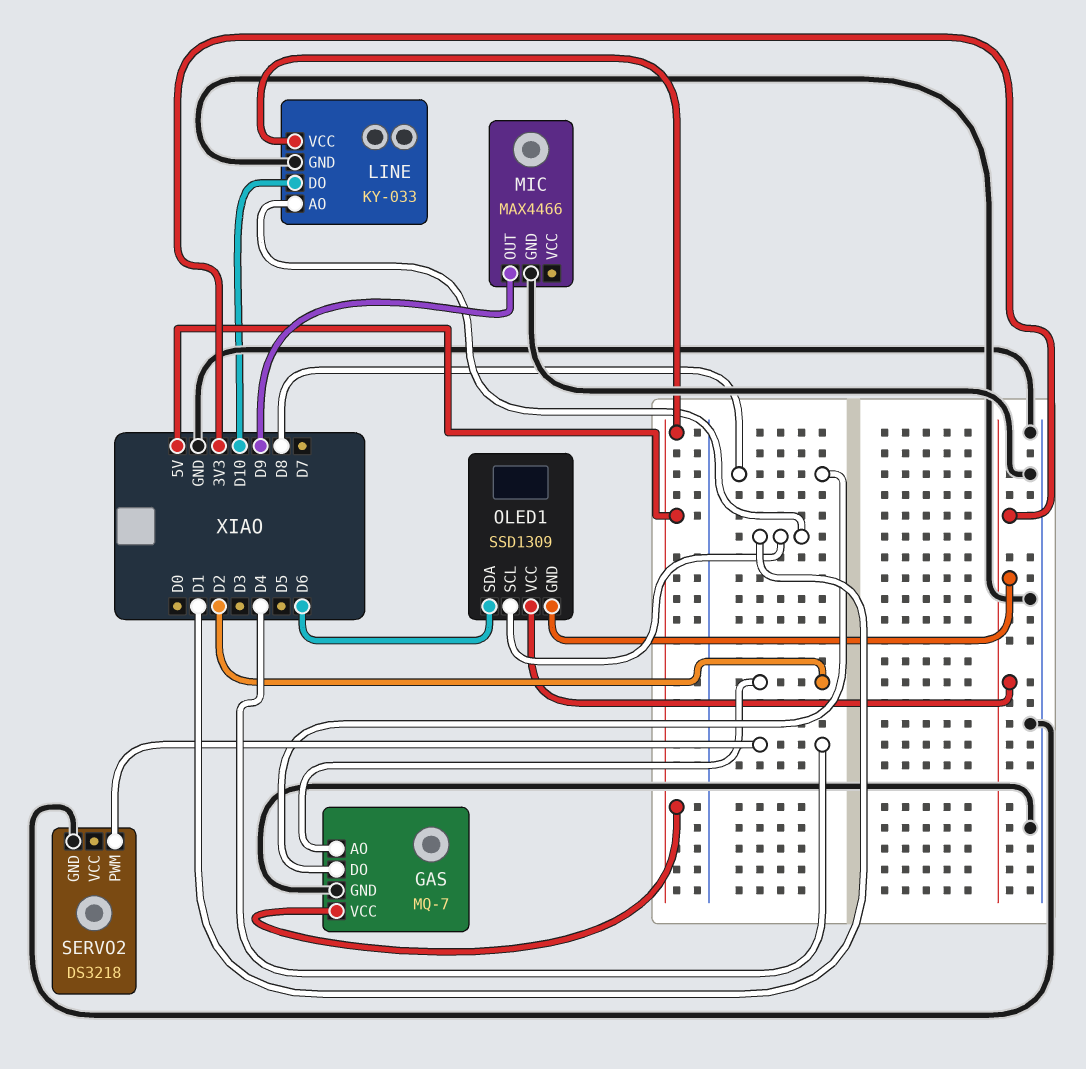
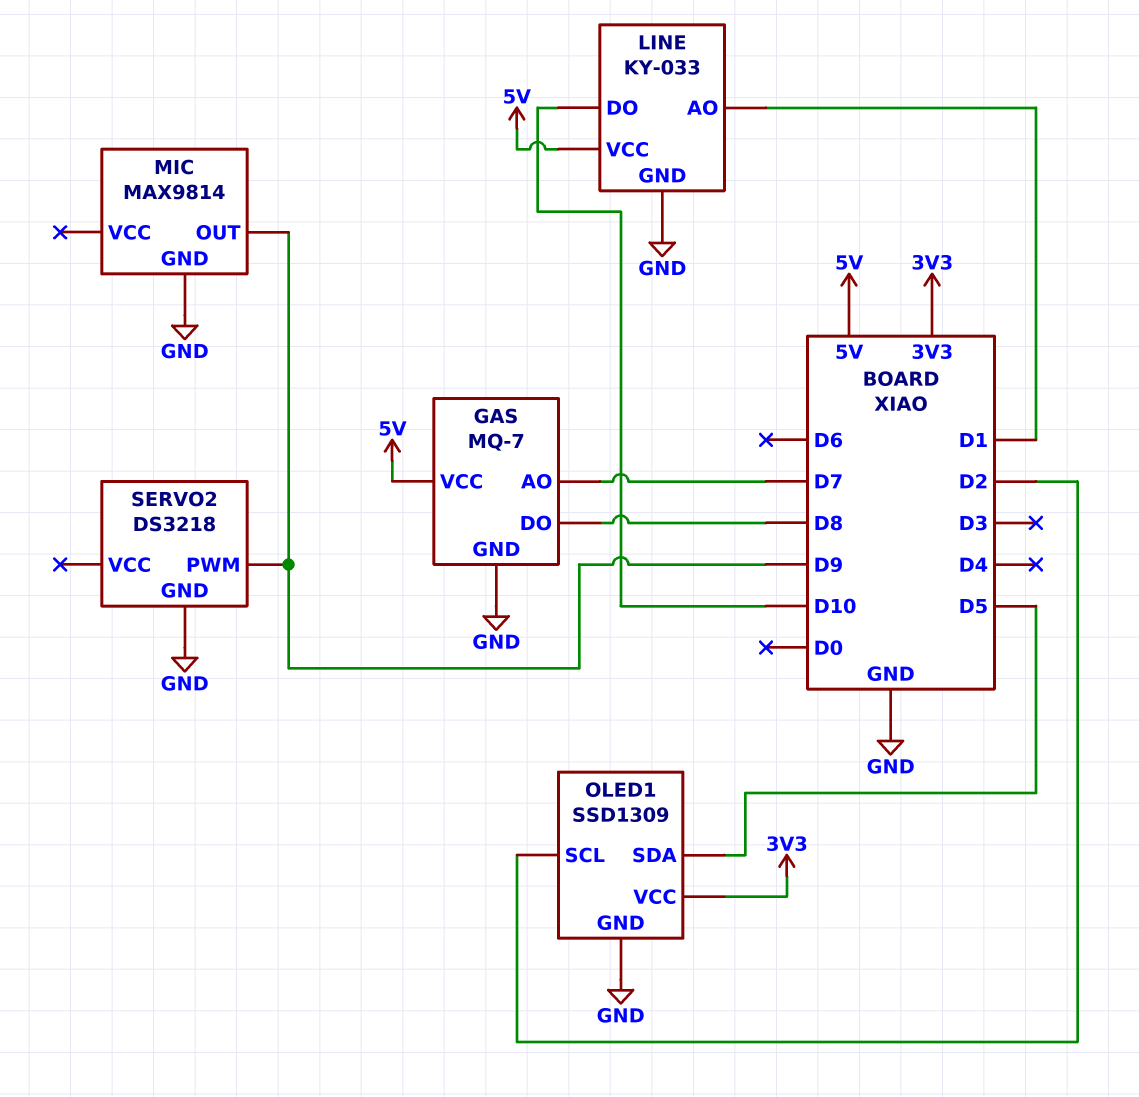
GAS pin AO: D2 -> D7
MIC: MAX4466 -> MAX9814
OLED1 pin GND: 3V3 -> GND
OLED1 pin SCL: D1 -> D2
OLED1 pin SDA: D6 -> D5
SERVO2 pin PWM: D4 -> D9

